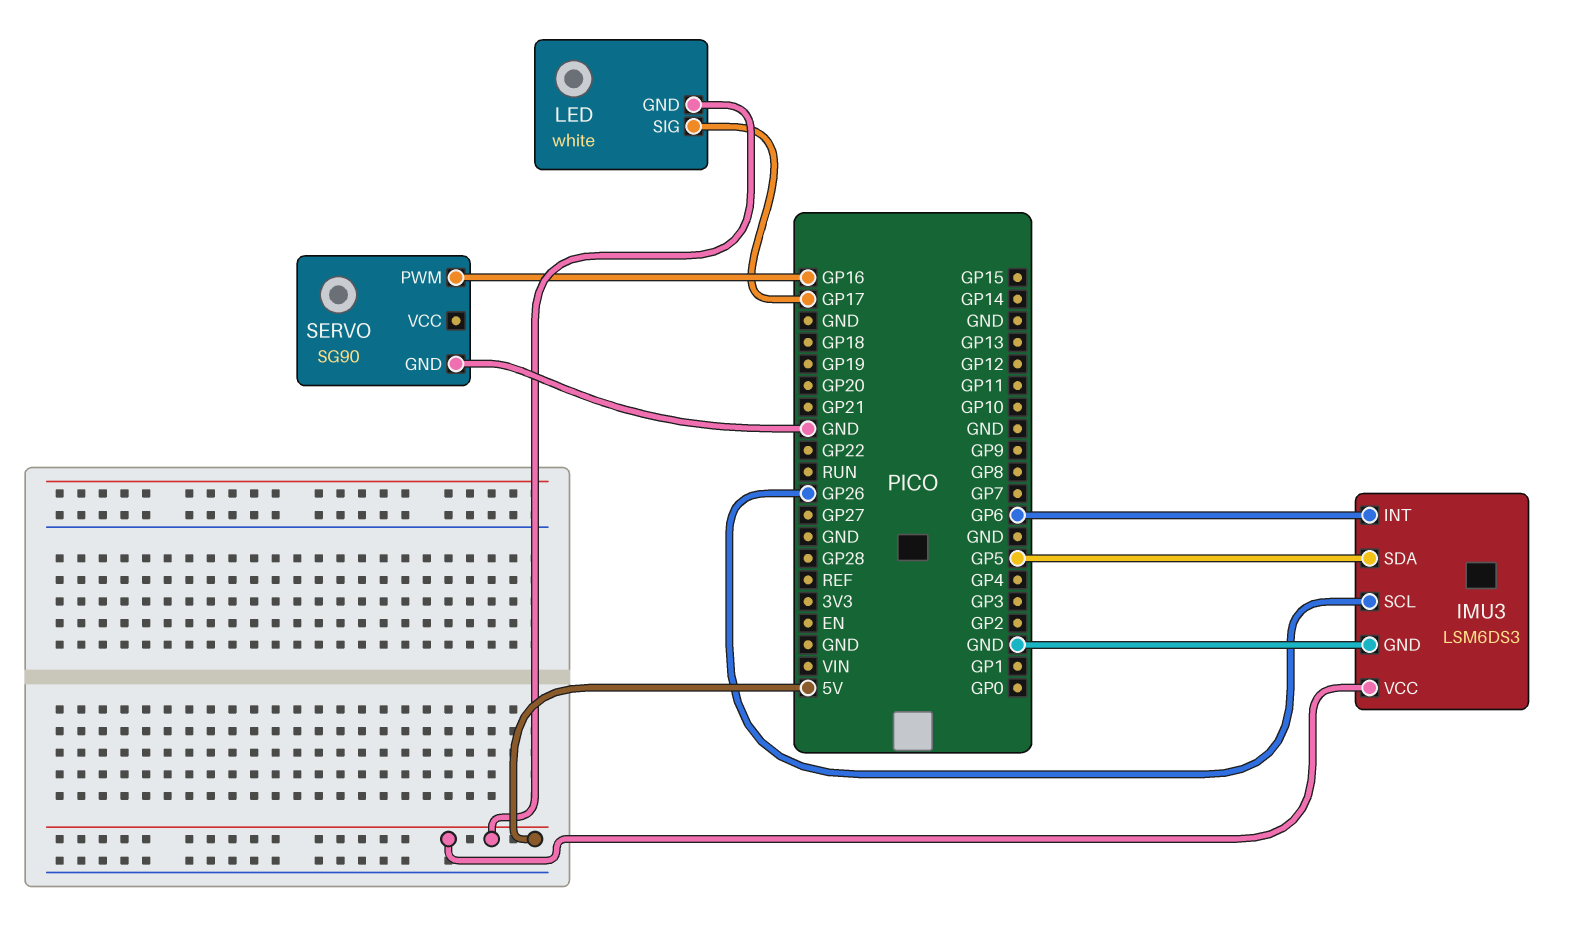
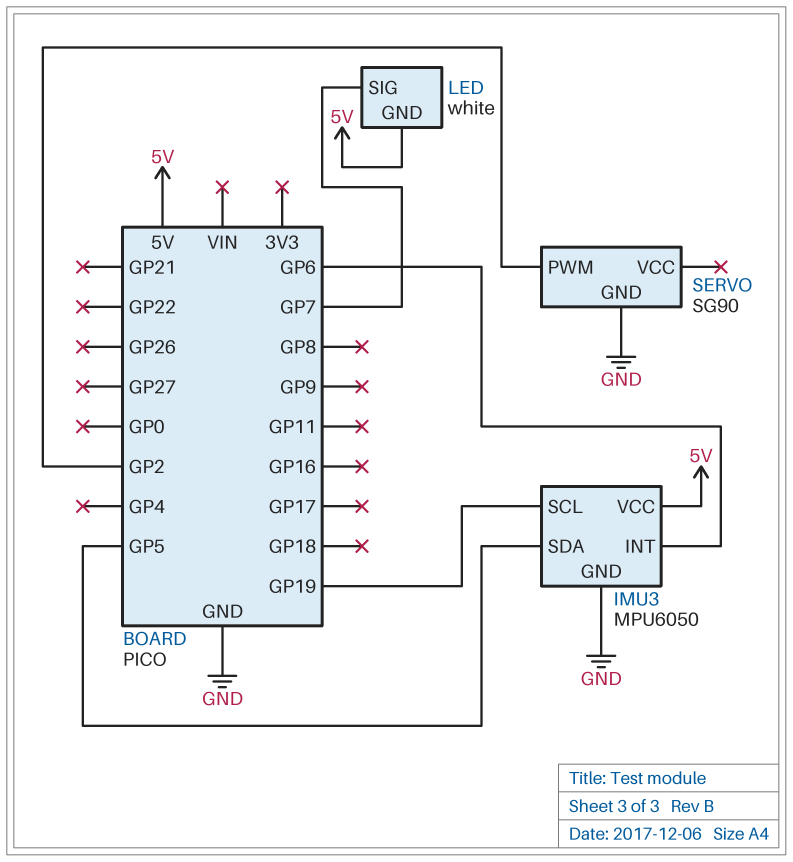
IMU3: LSM6DS3 -> MPU6050
IMU3 pin SCL: GP26 -> GP19
LED pin SIG: GP17 -> GP7
SERVO pin PWM: GP16 -> GP2

